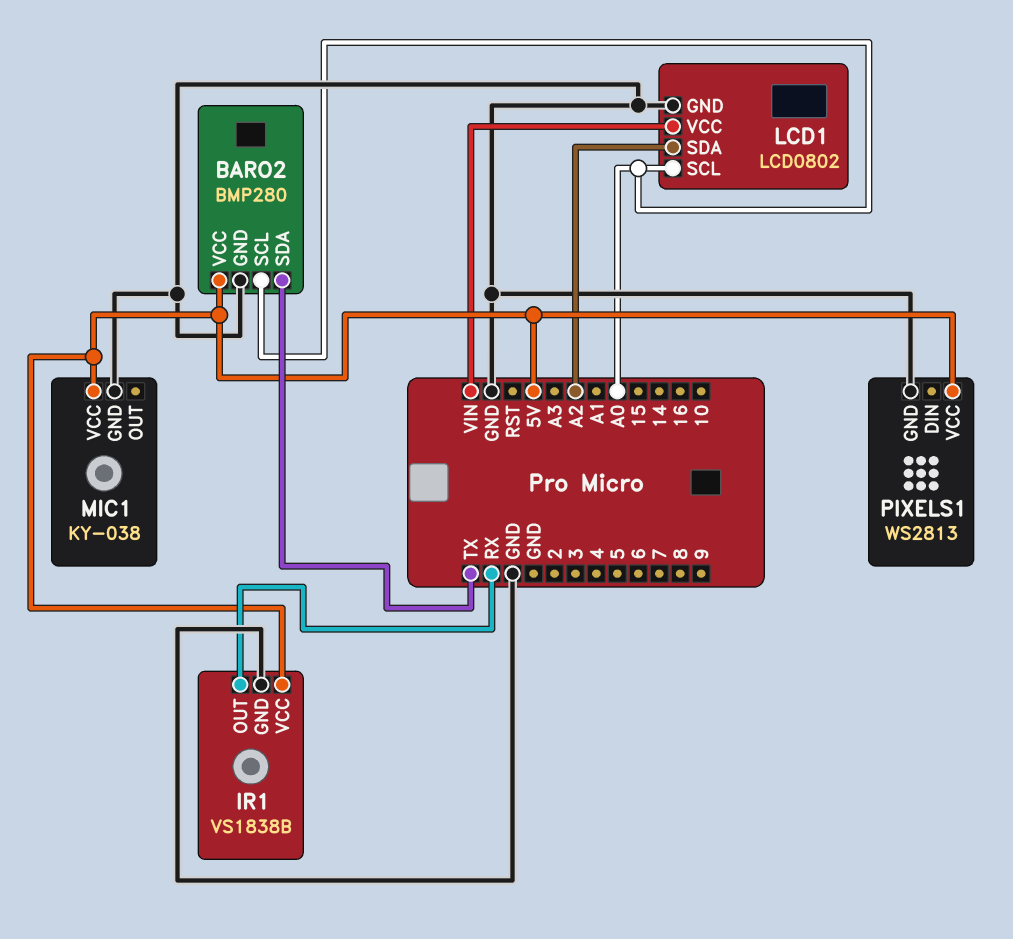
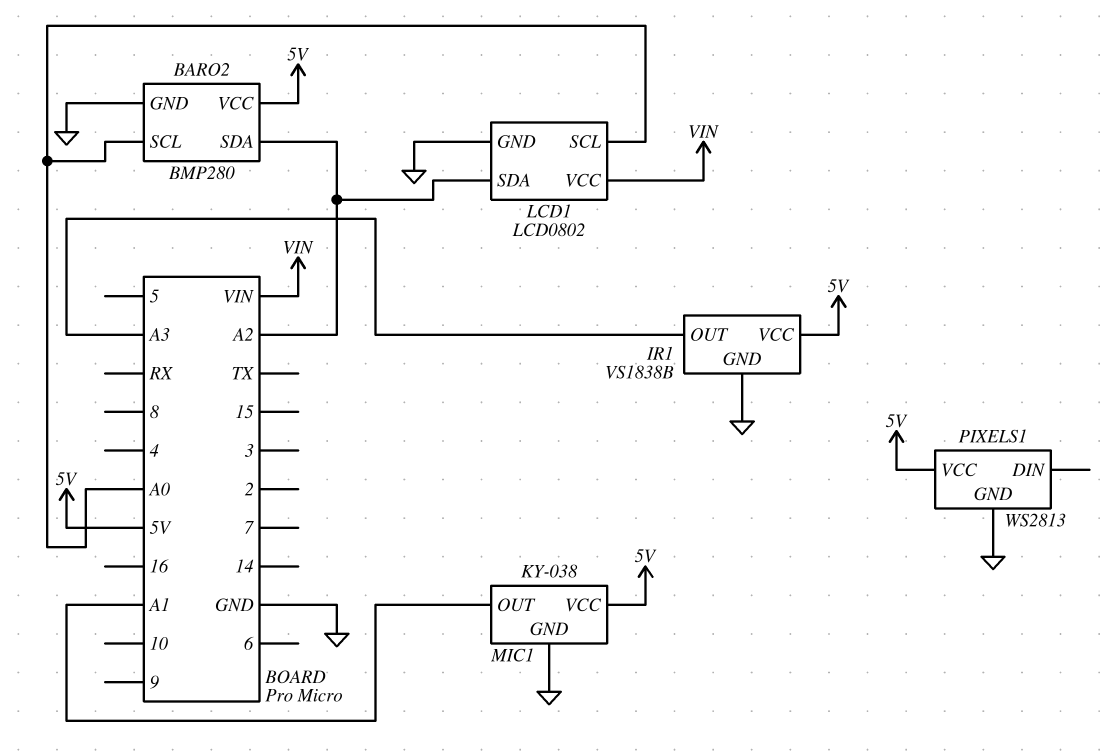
BARO2 pin SDA: TX -> A2
IR1 pin OUT: RX -> A3
MIC1 pin OUT: none -> A1

